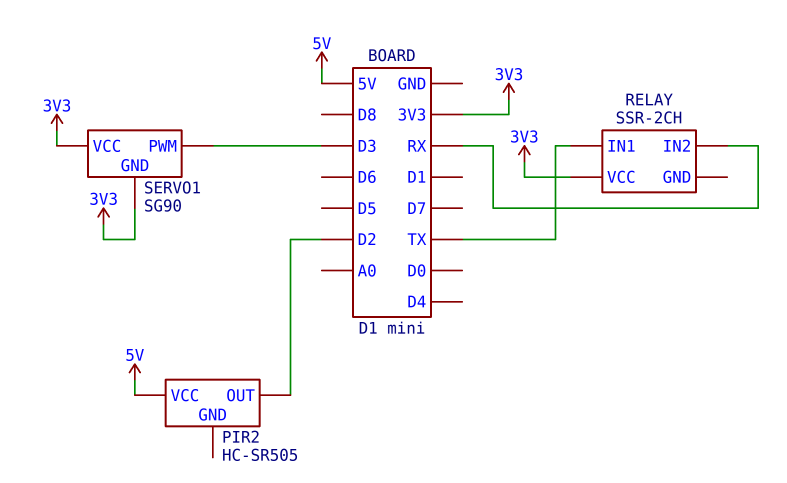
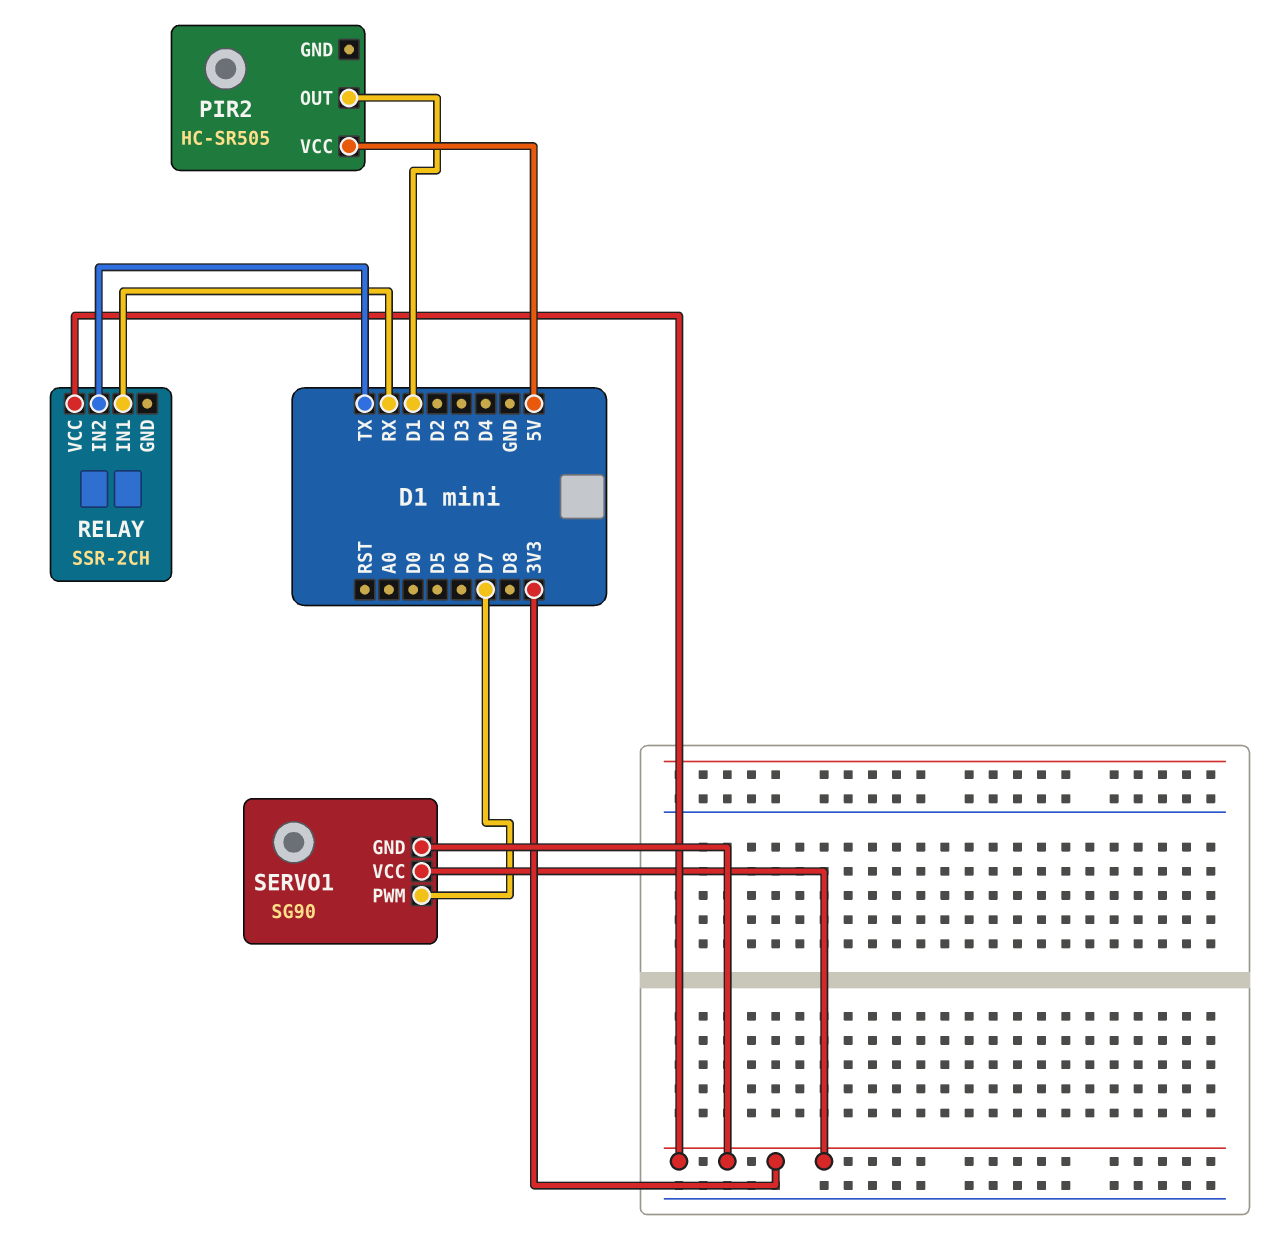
PIR2 pin OUT: D2 -> D1
RELAY pin IN1: TX -> RX
RELAY pin IN2: RX -> TX
SERVO1 pin PWM: D3 -> D7

